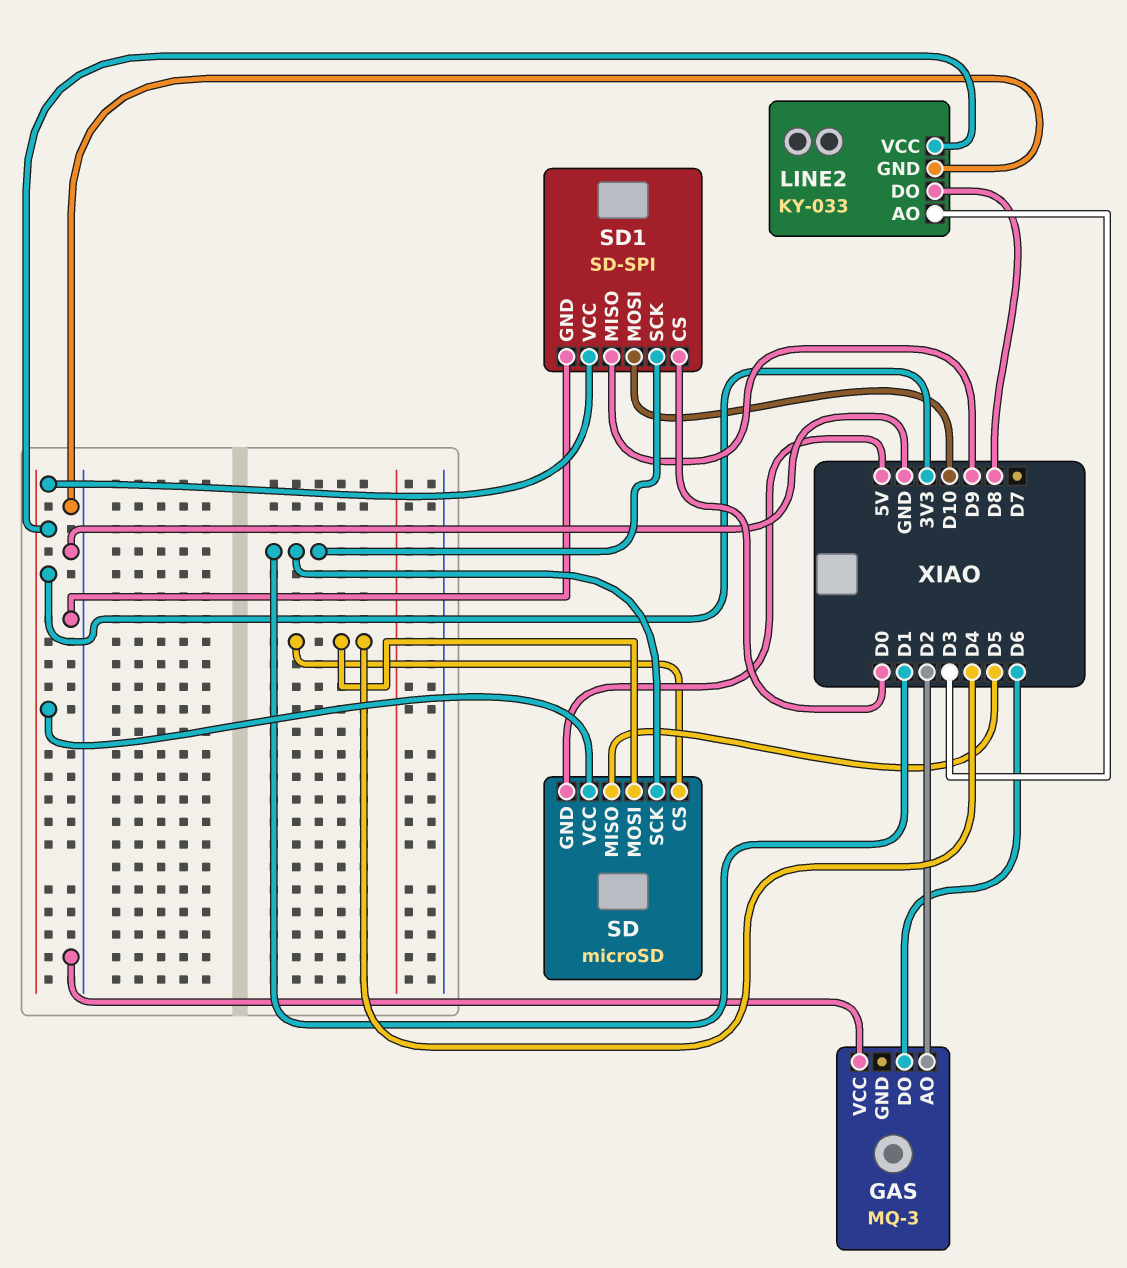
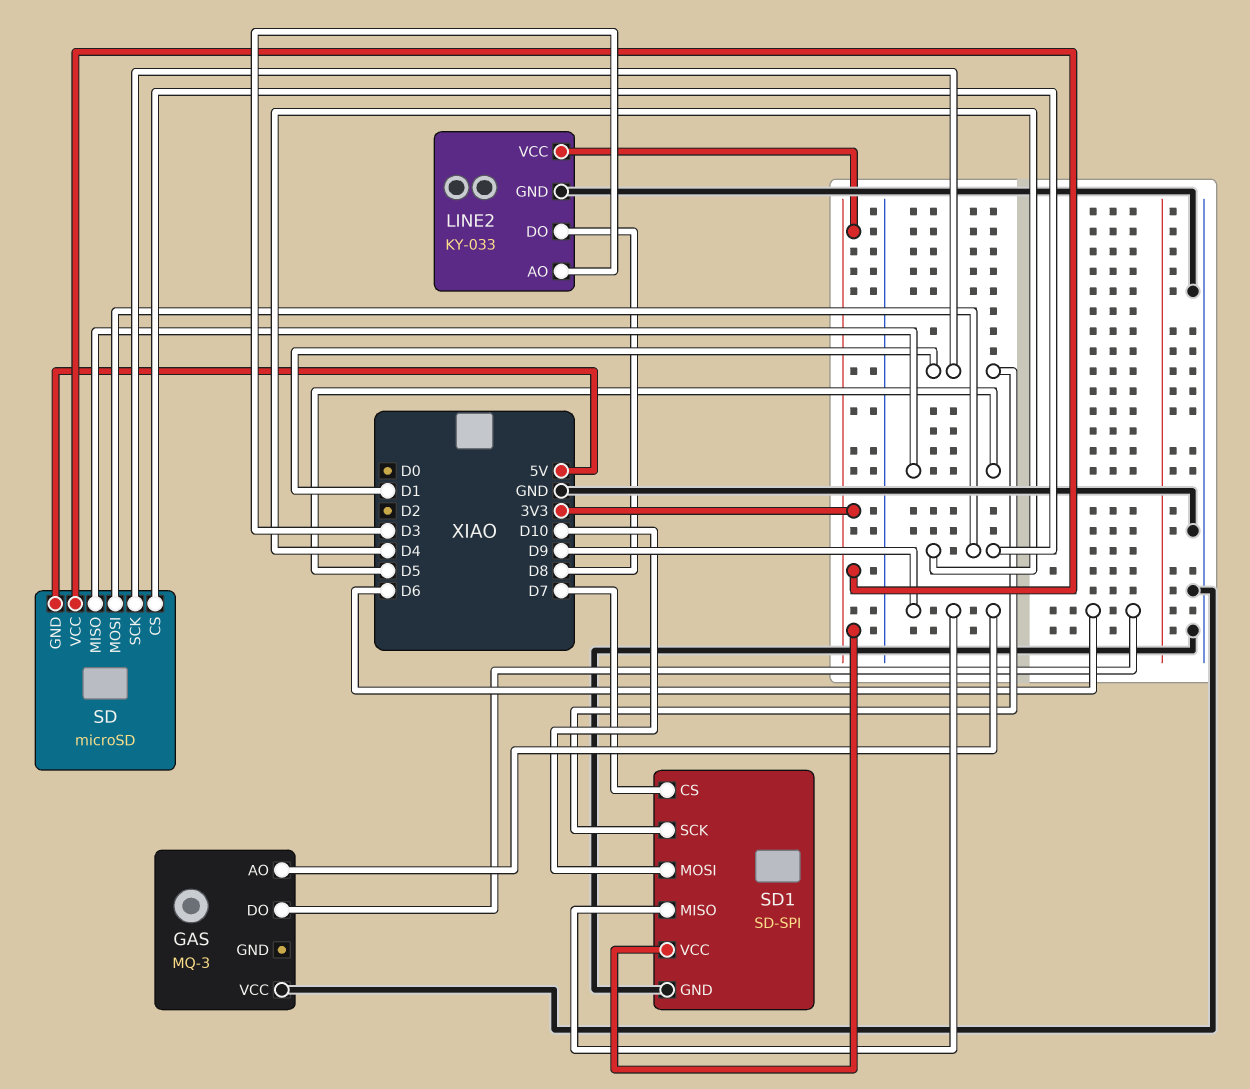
GAS pin AO: D2 -> D9
SD1 pin CS: D0 -> D7

